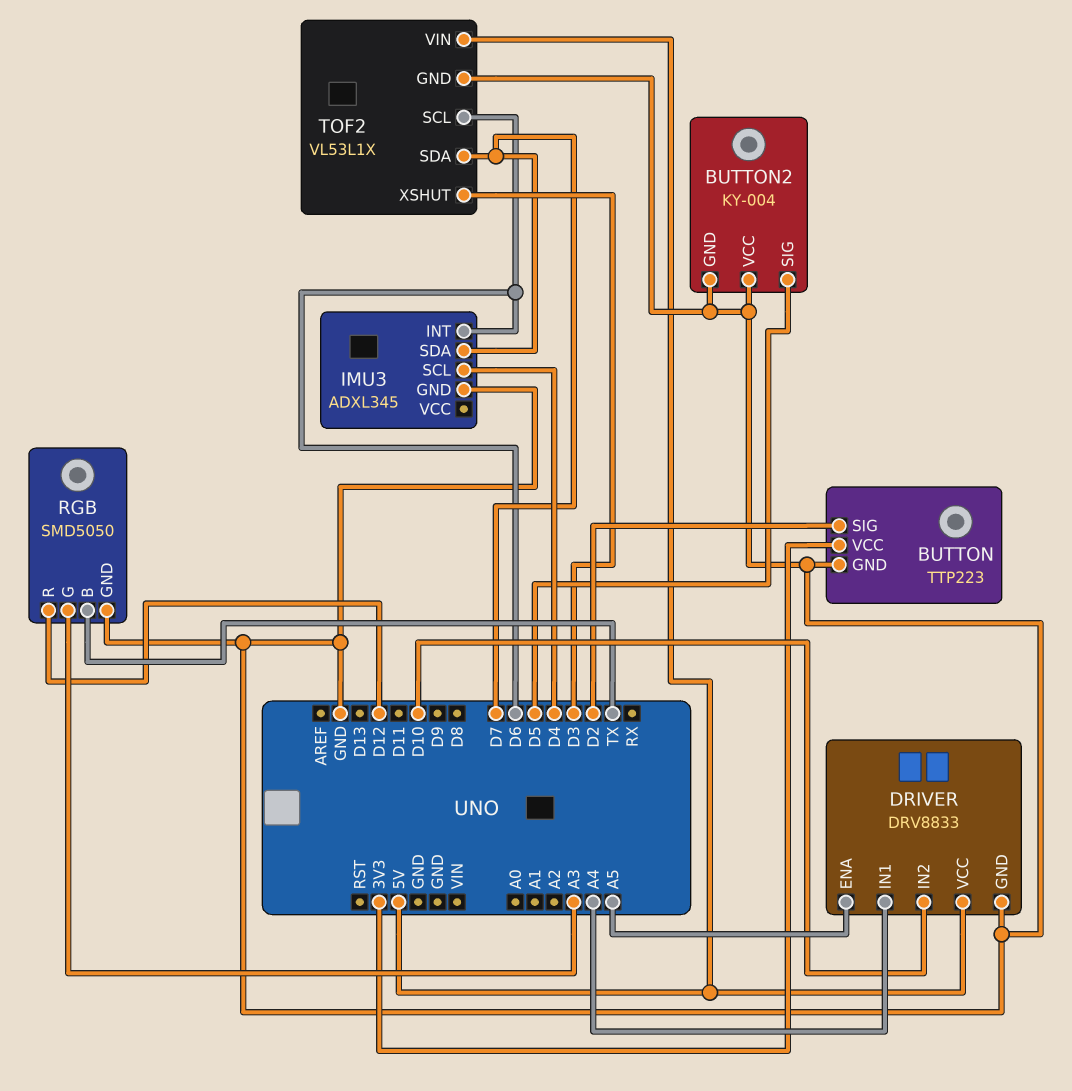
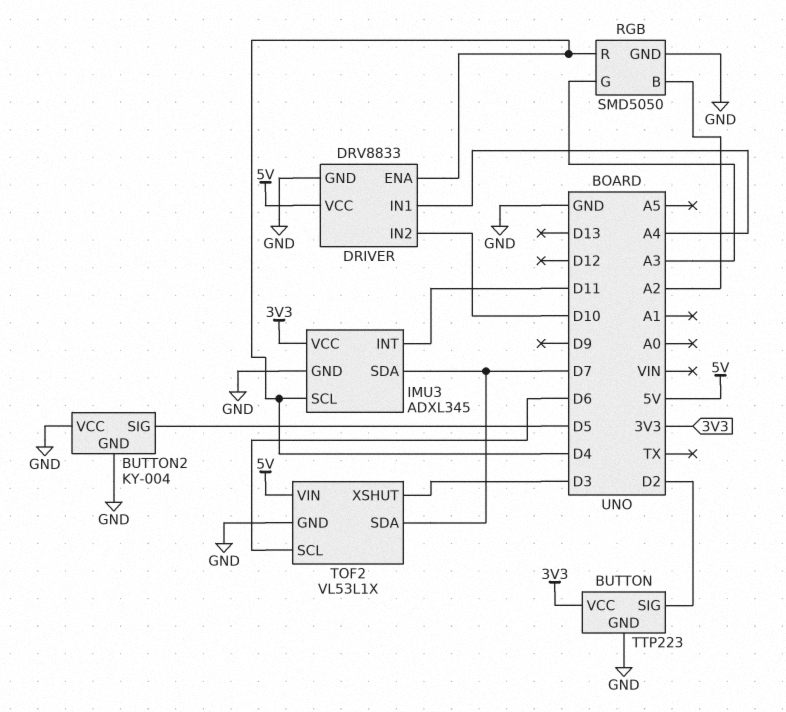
DRIVER pin ENA: A5 -> D4
IMU3 pin INT: D6 -> D11
IMU3 pin VCC: none -> 3V3
RGB pin B: TX -> A2
RGB pin R: D12 -> D4

